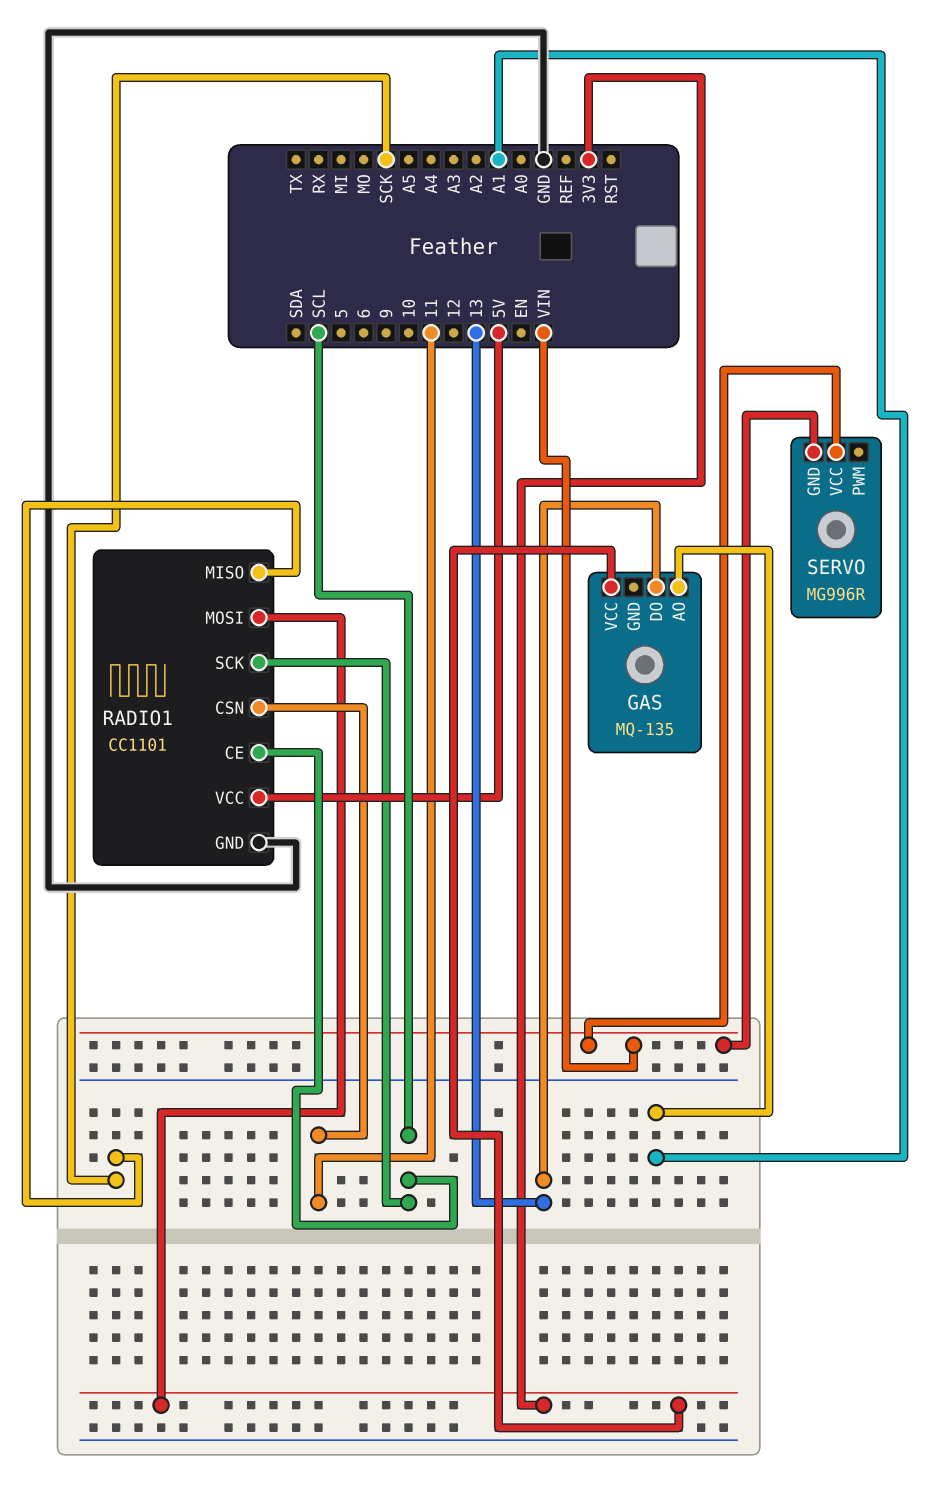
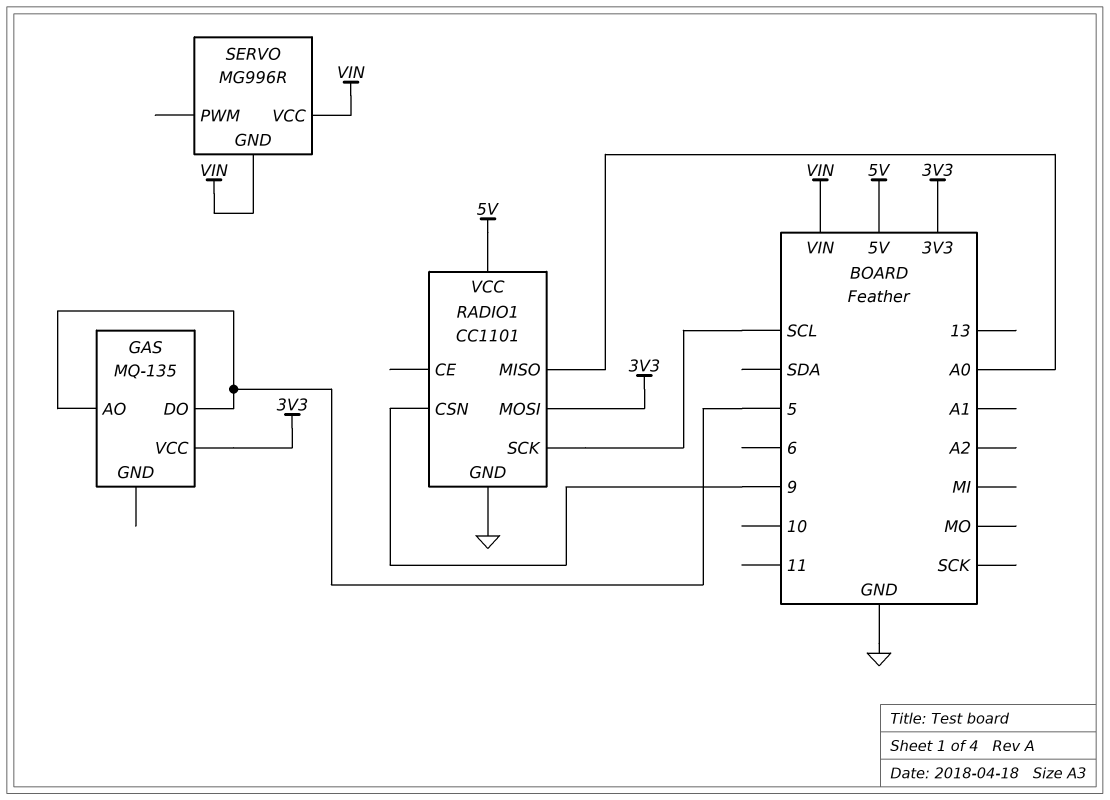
GAS pin AO: A1 -> 5
GAS pin DO: 13 -> 5
RADIO1 pin CE: SCL -> none
RADIO1 pin CSN: 11 -> 9
RADIO1 pin MISO: SCK -> A0

